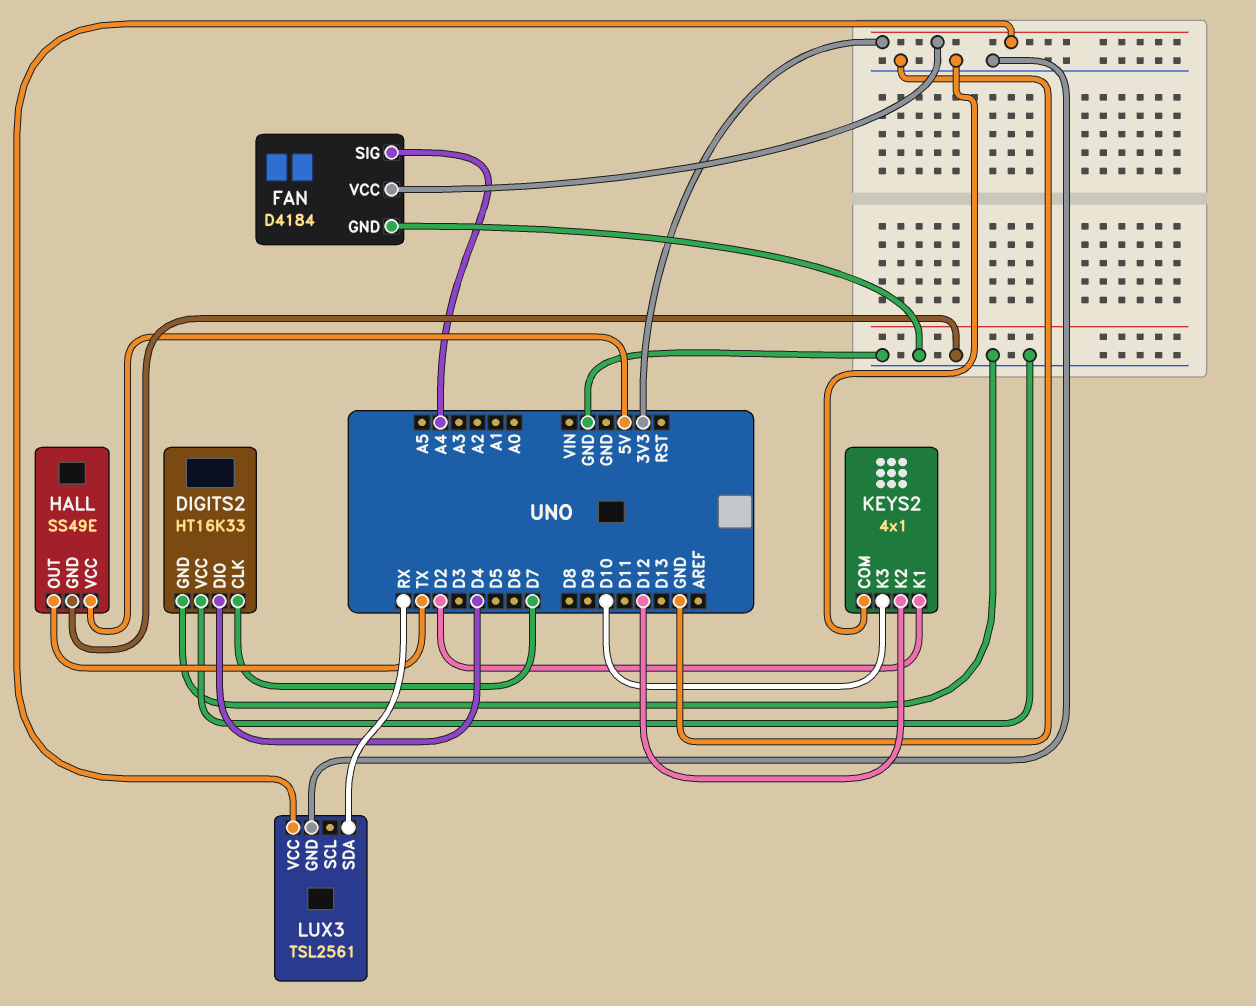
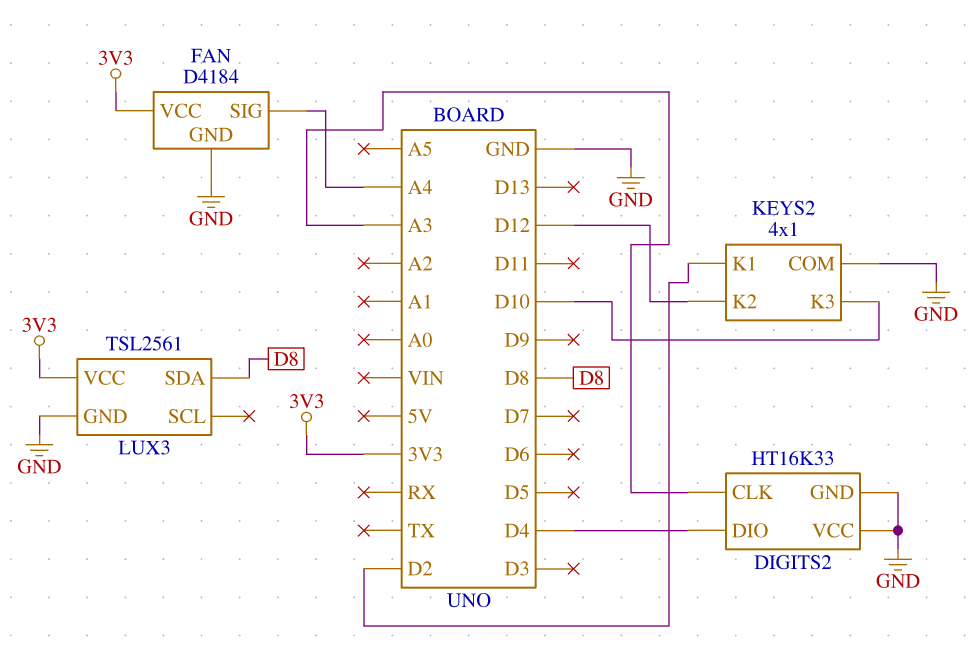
DIGITS2 pin CLK: D7 -> A3
HALL: SS49E -> none
HALL pin GND: GND -> none
HALL pin OUT: TX -> none
HALL pin VCC: 5V -> none
LUX3 pin SDA: RX -> D8

